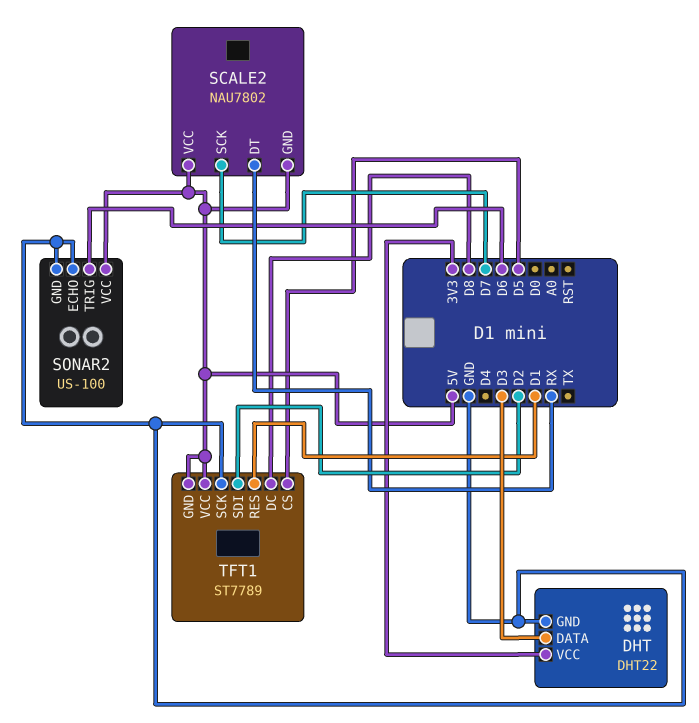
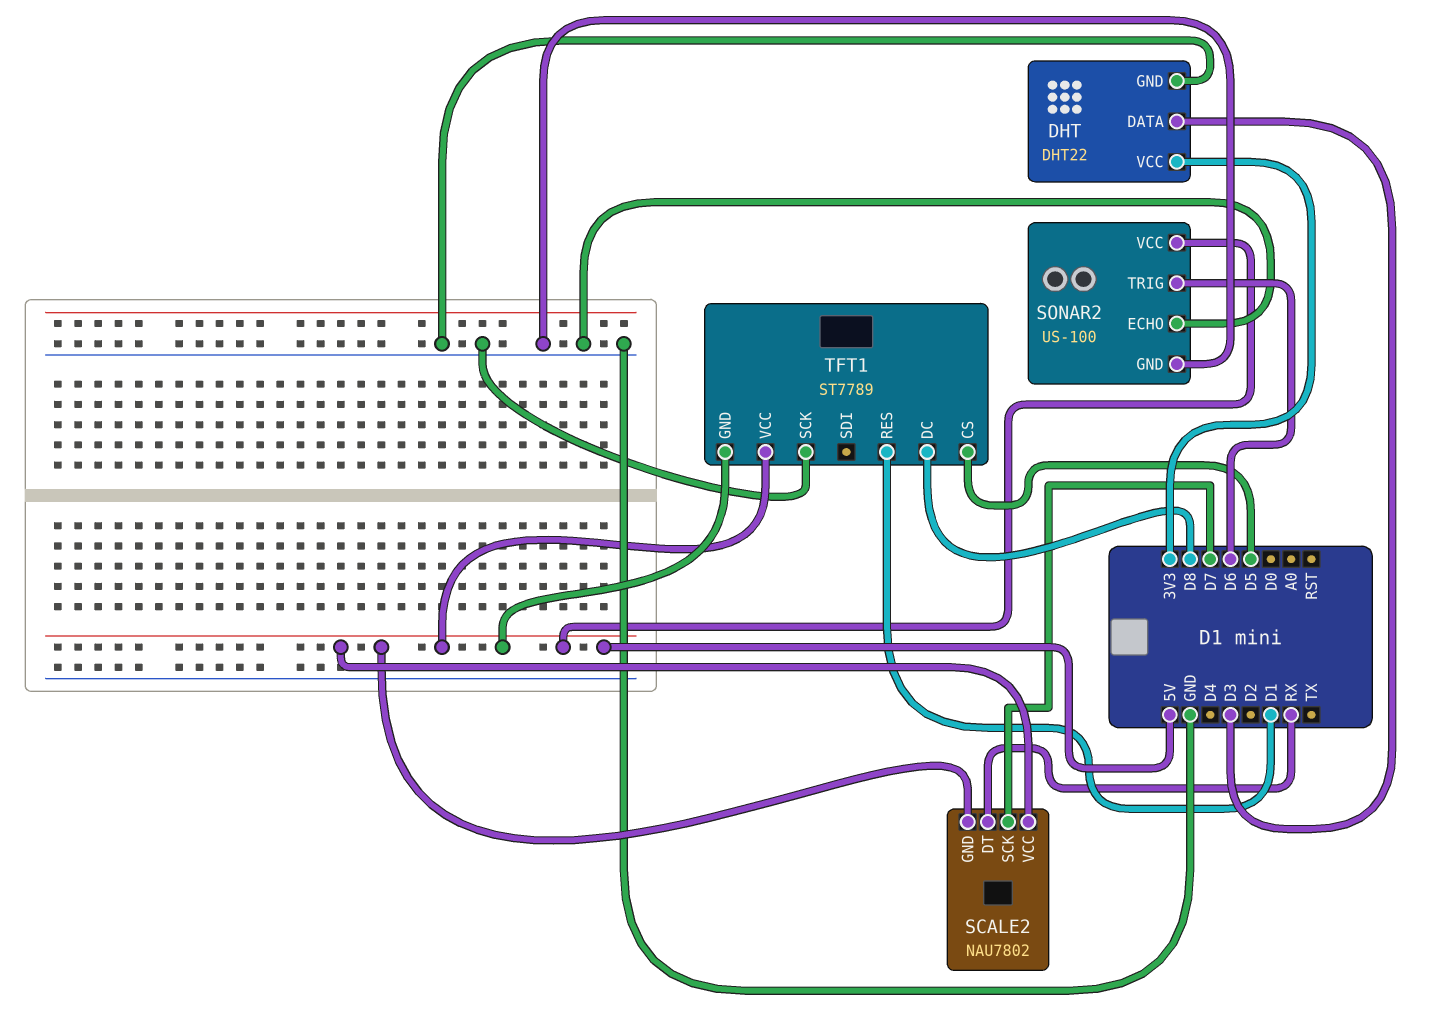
TFT1 pin SDI: D2 -> none

